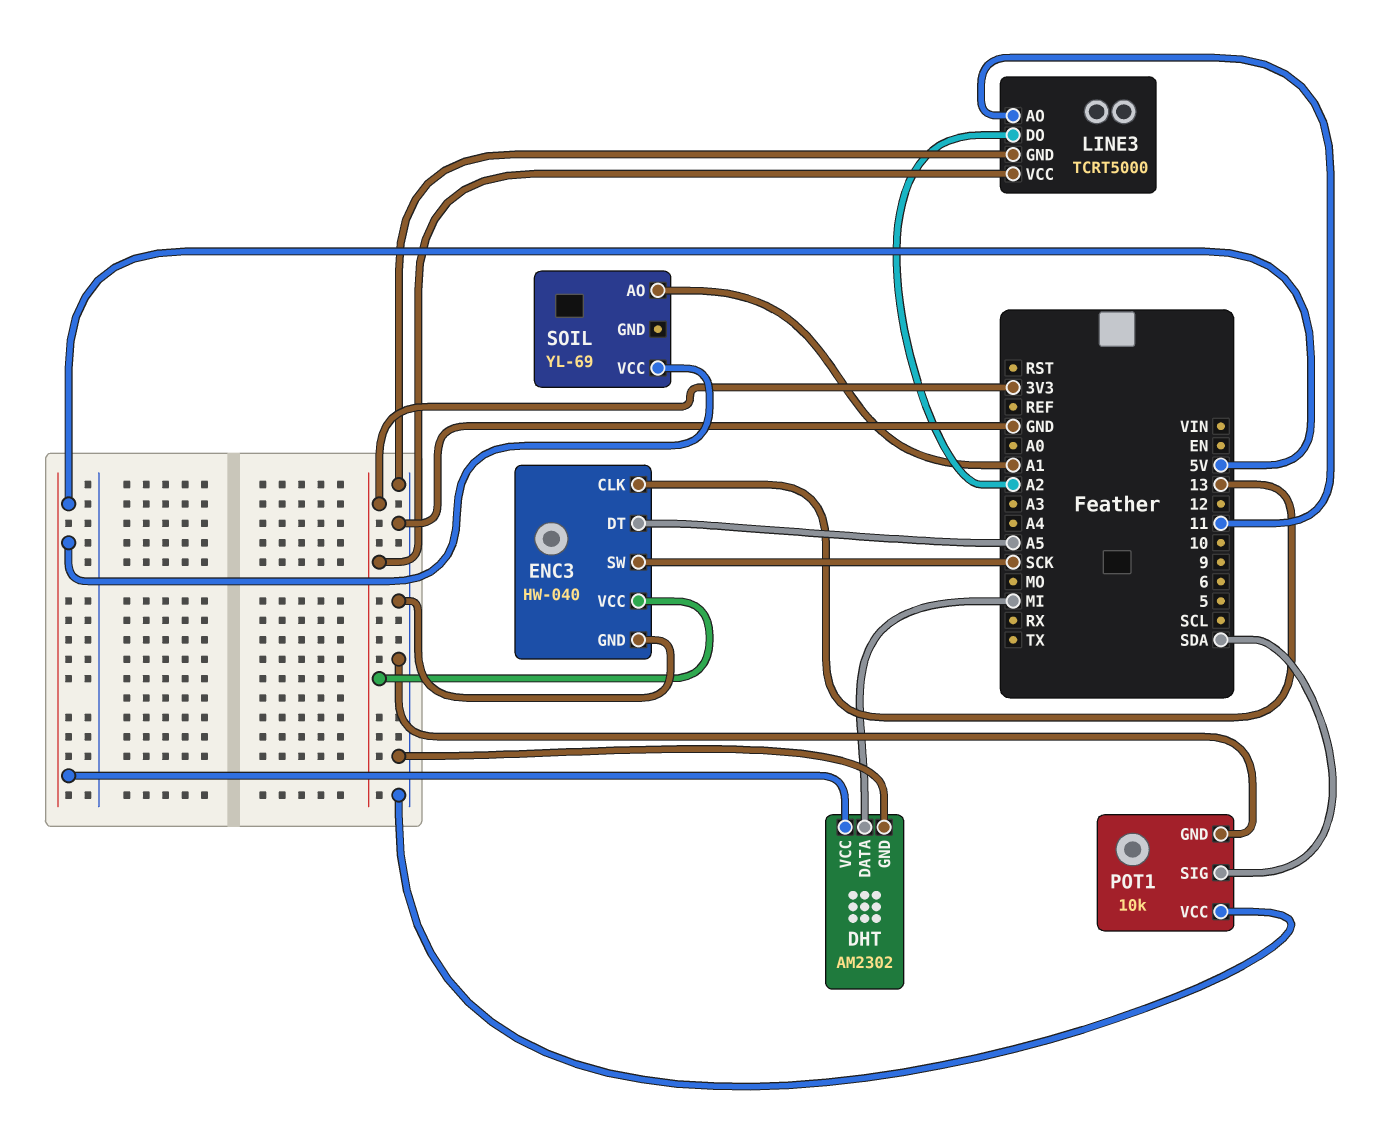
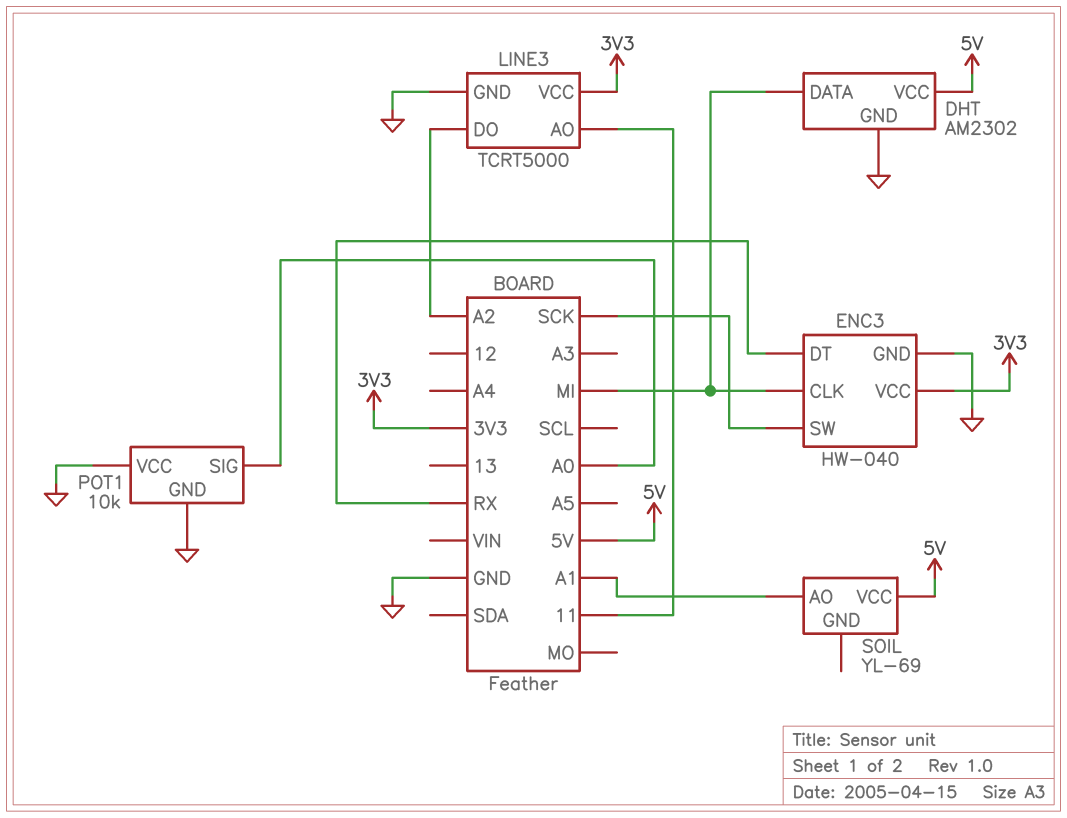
ENC3 pin CLK: 13 -> MI
ENC3 pin DT: A5 -> RX
POT1 pin SIG: SDA -> A0

